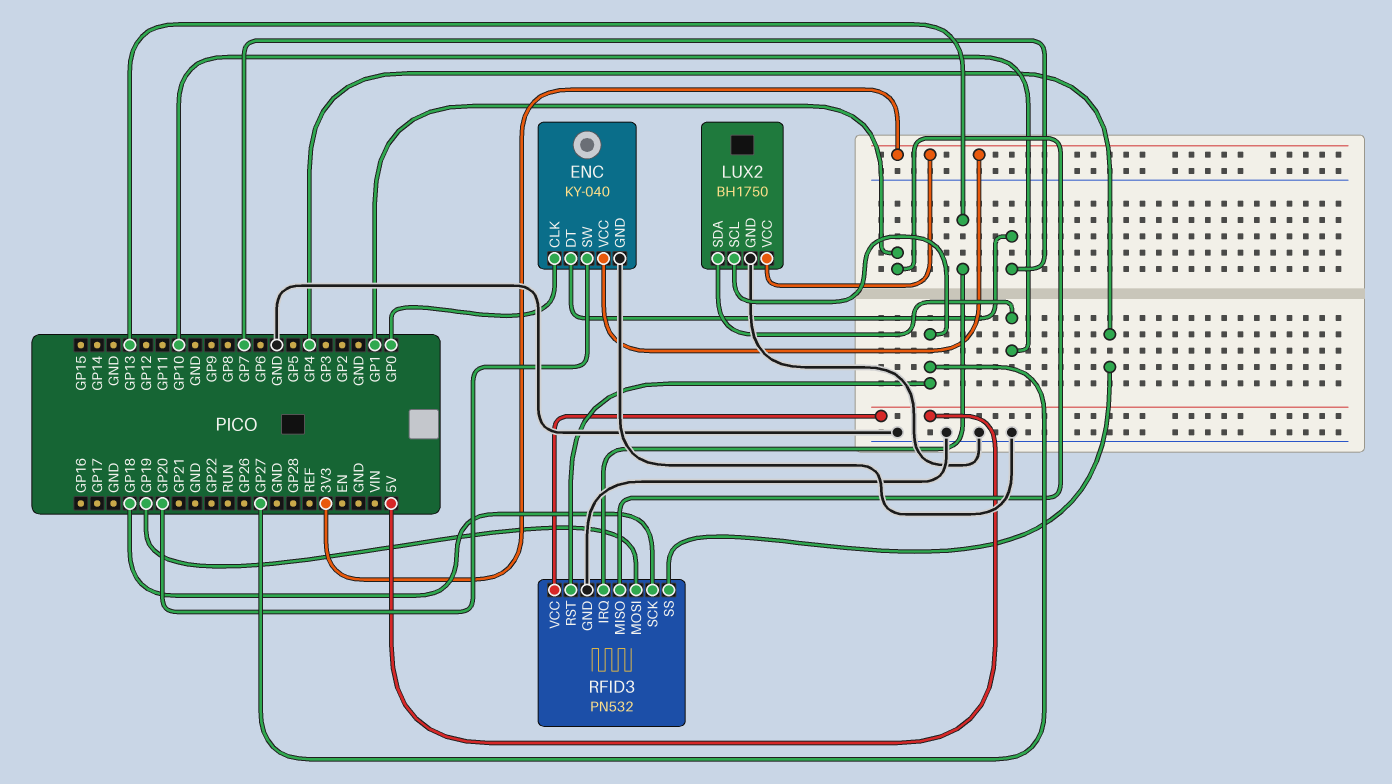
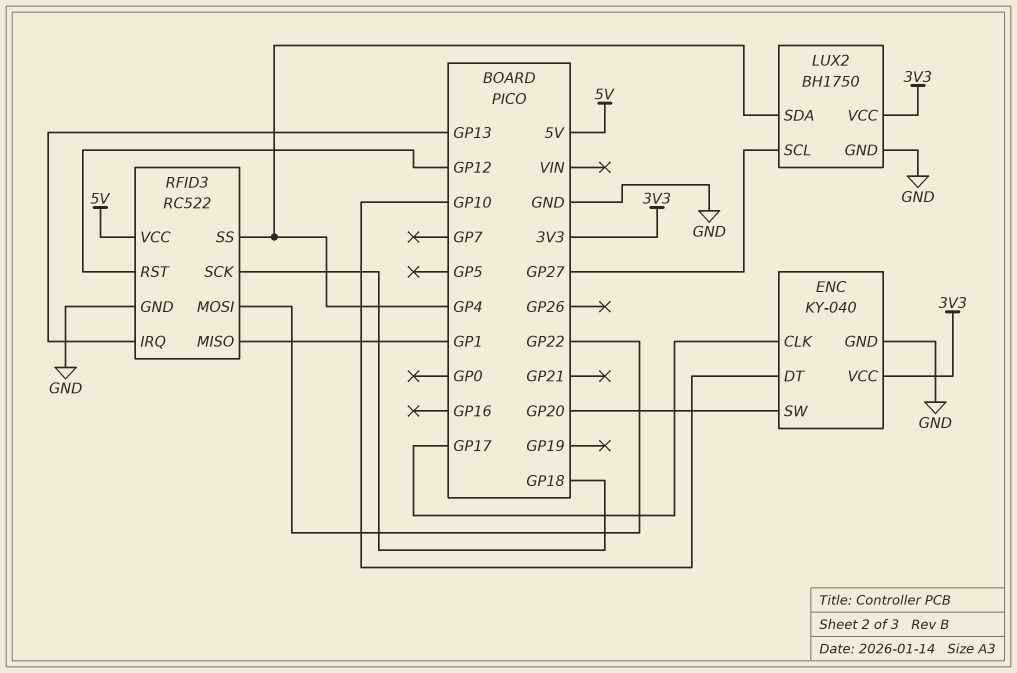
ENC pin CLK: GP0 -> GP17
ENC pin DT: GP7 -> GP10
LUX2 pin SDA: GP10 -> GP4
RFID3: PN532 -> RC522
RFID3 pin MOSI: GP19 -> GP22
RFID3 pin RST: GP27 -> GP12

